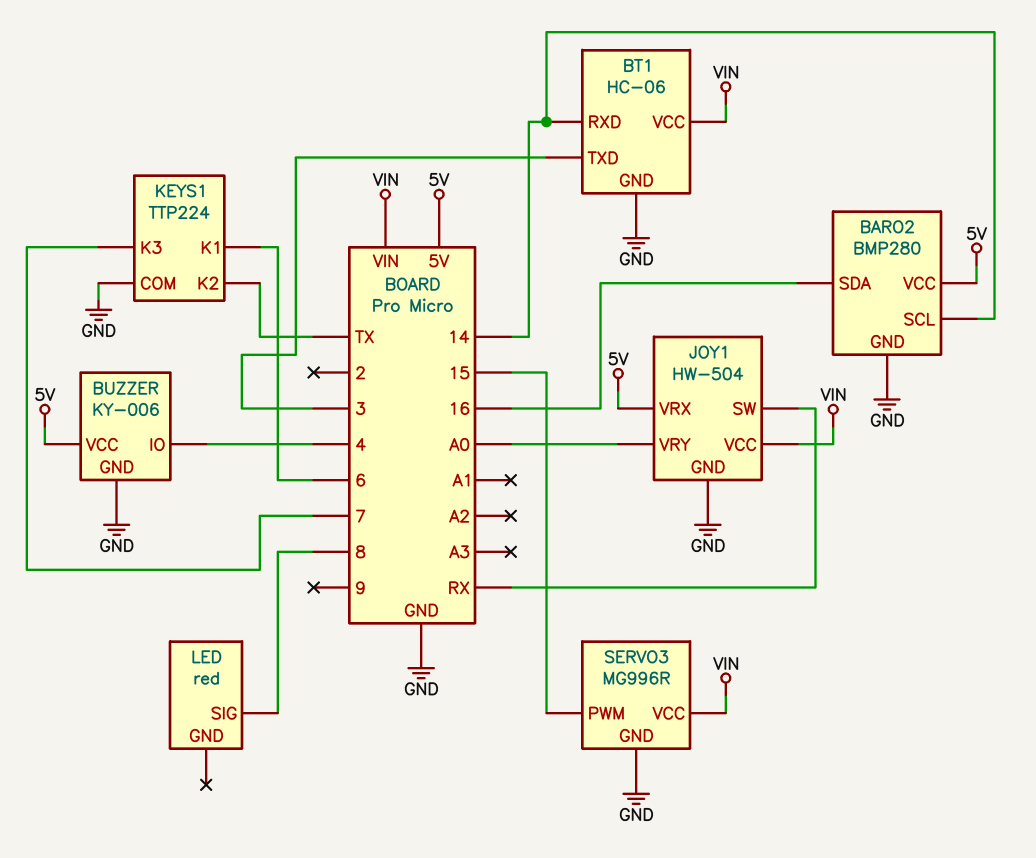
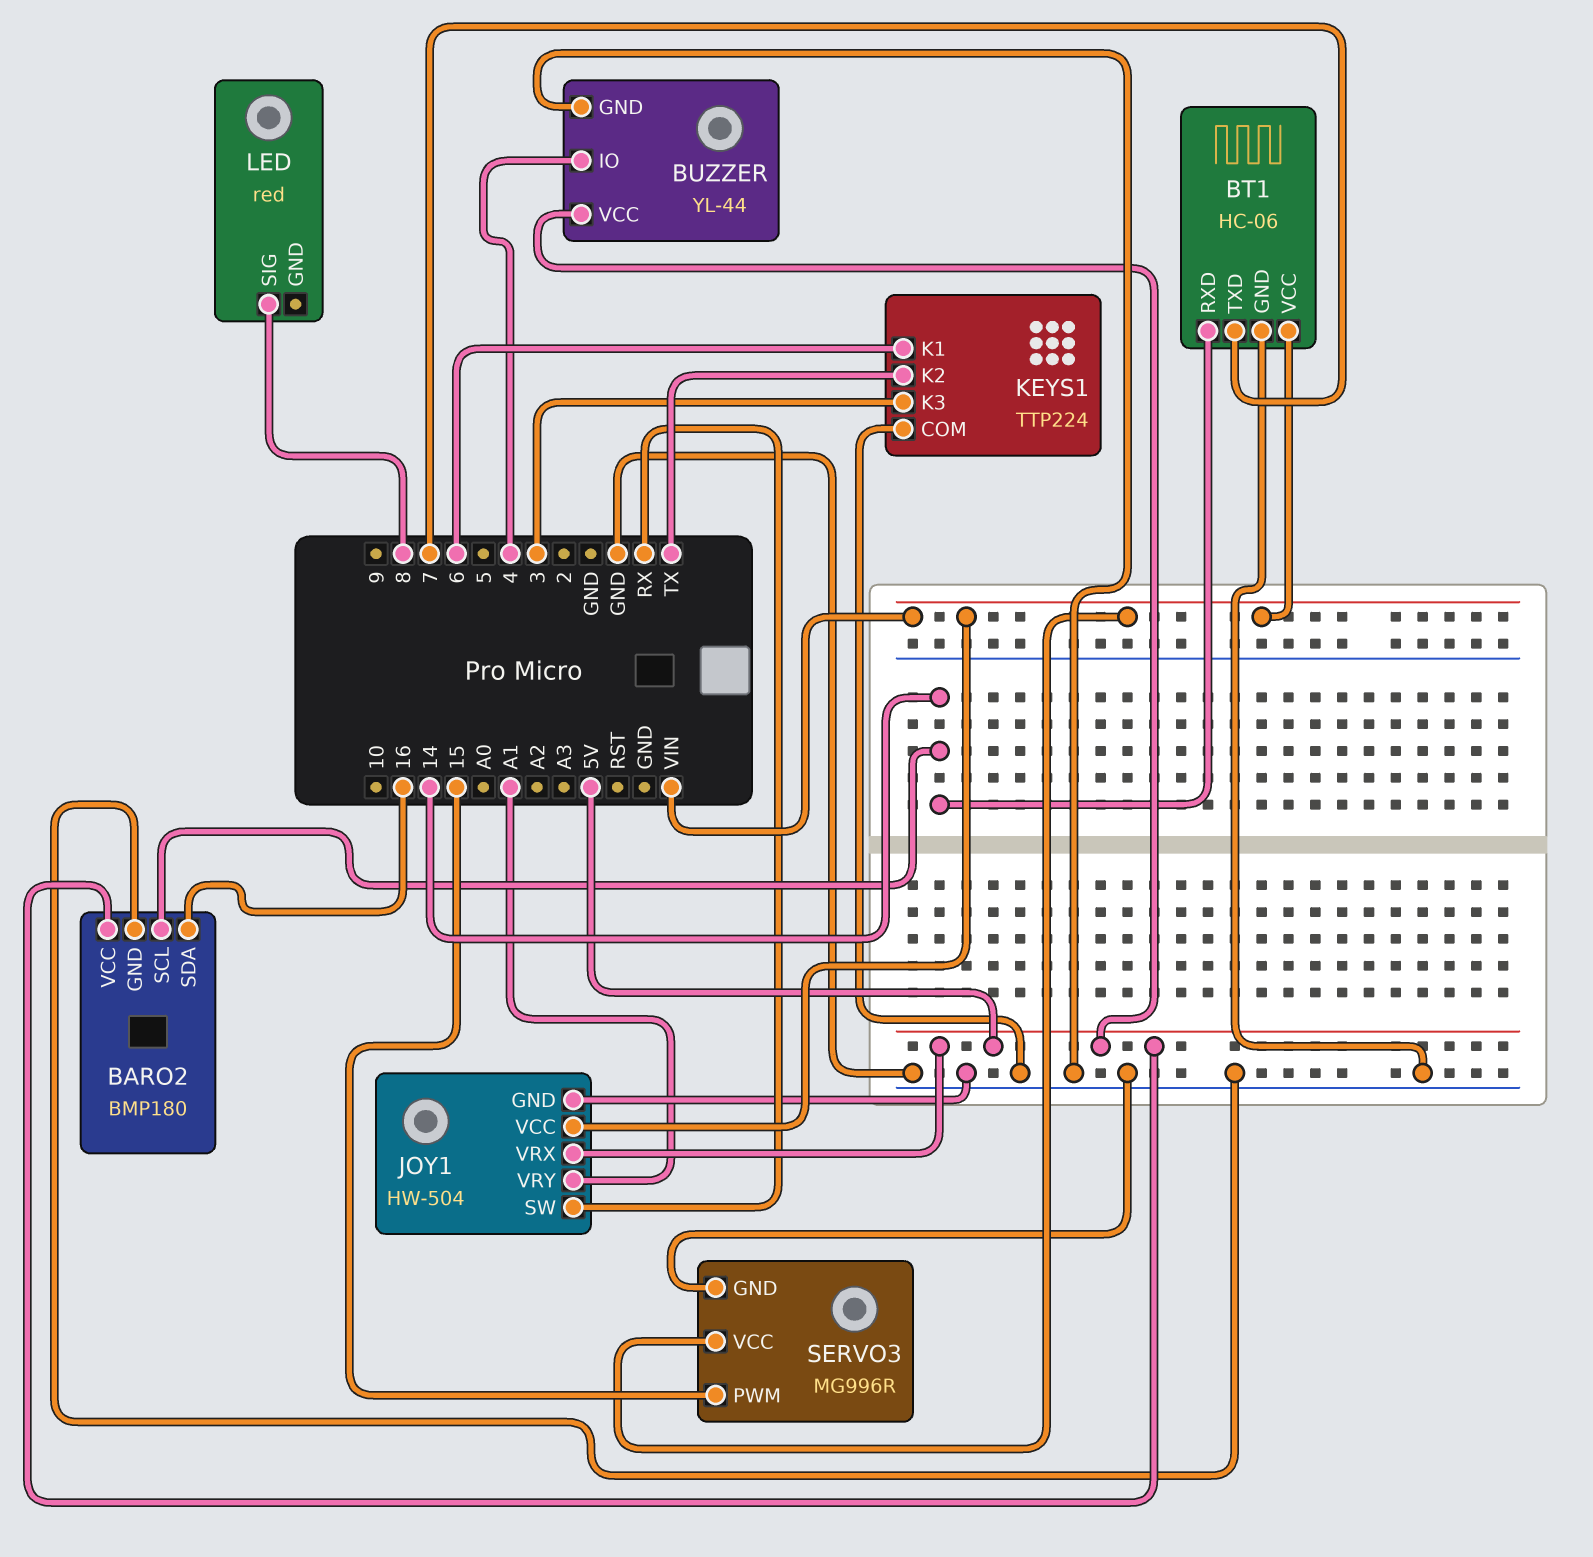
BARO2: BMP280 -> BMP180
BT1 pin TXD: 3 -> 7
BUZZER: KY-006 -> YL-44
JOY1 pin VRY: A0 -> A1
KEYS1 pin K3: 7 -> 3

